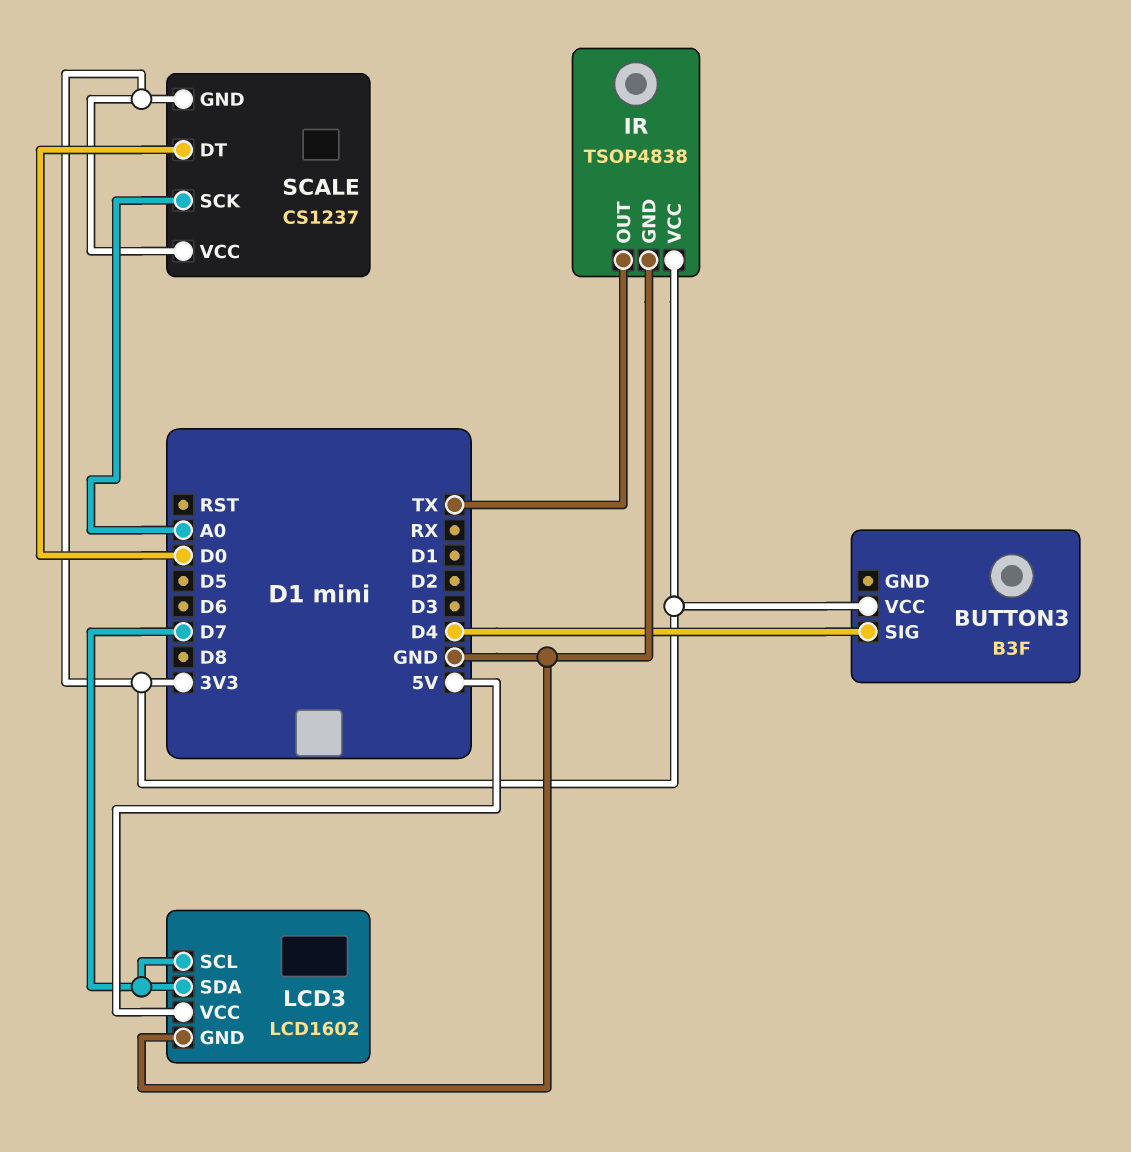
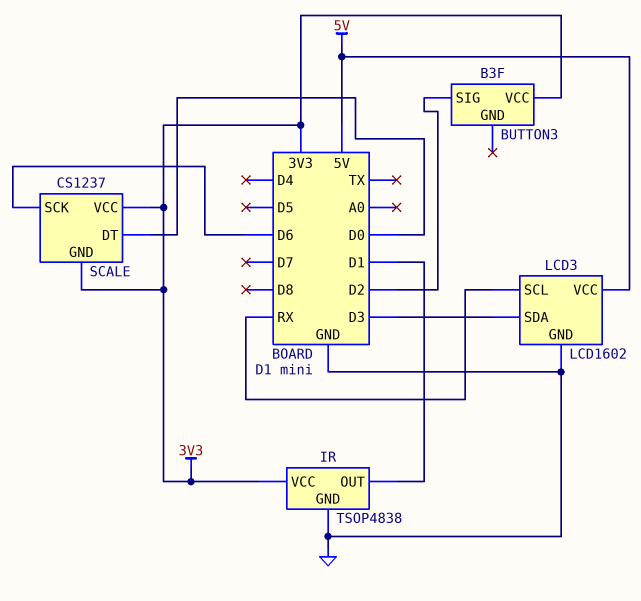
BUTTON3 pin SIG: D4 -> D2
IR pin OUT: TX -> D1
LCD3 pin SCL: D7 -> RX
LCD3 pin SDA: D7 -> D3
SCALE pin SCK: A0 -> D6

